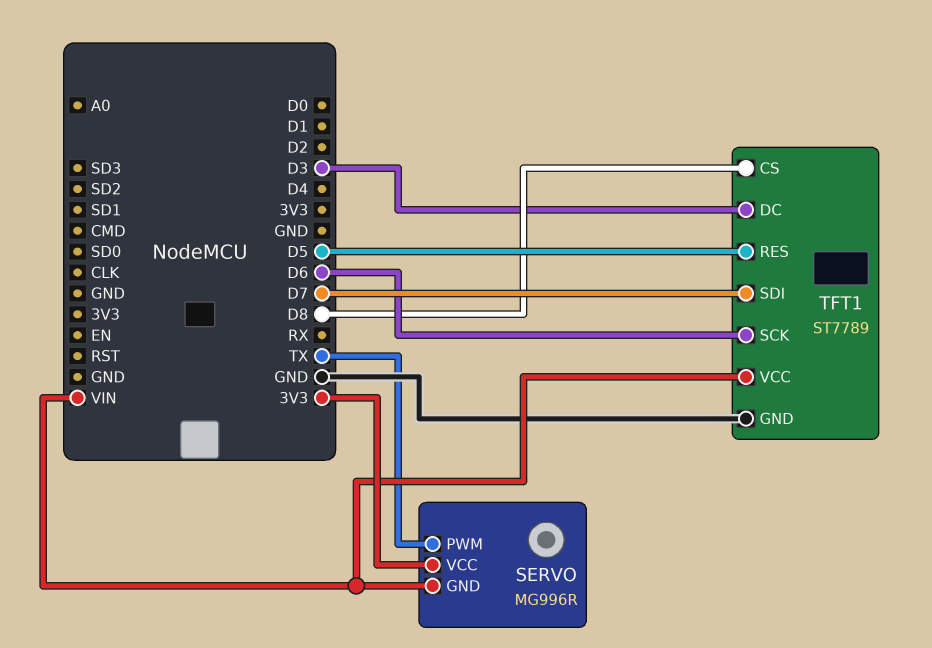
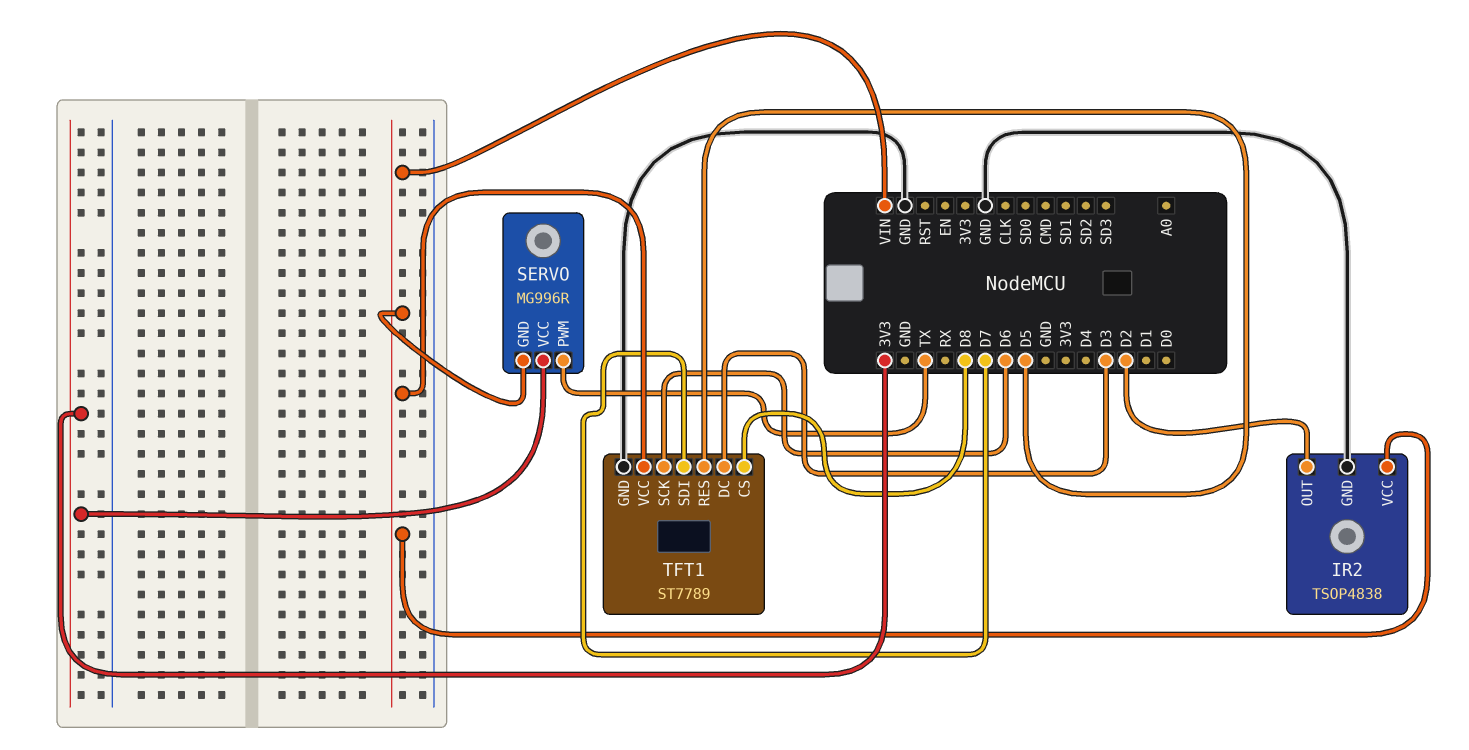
IR2: none -> TSOP4838
IR2 pin GND: none -> GND
IR2 pin OUT: none -> D2
IR2 pin VCC: none -> VIN

